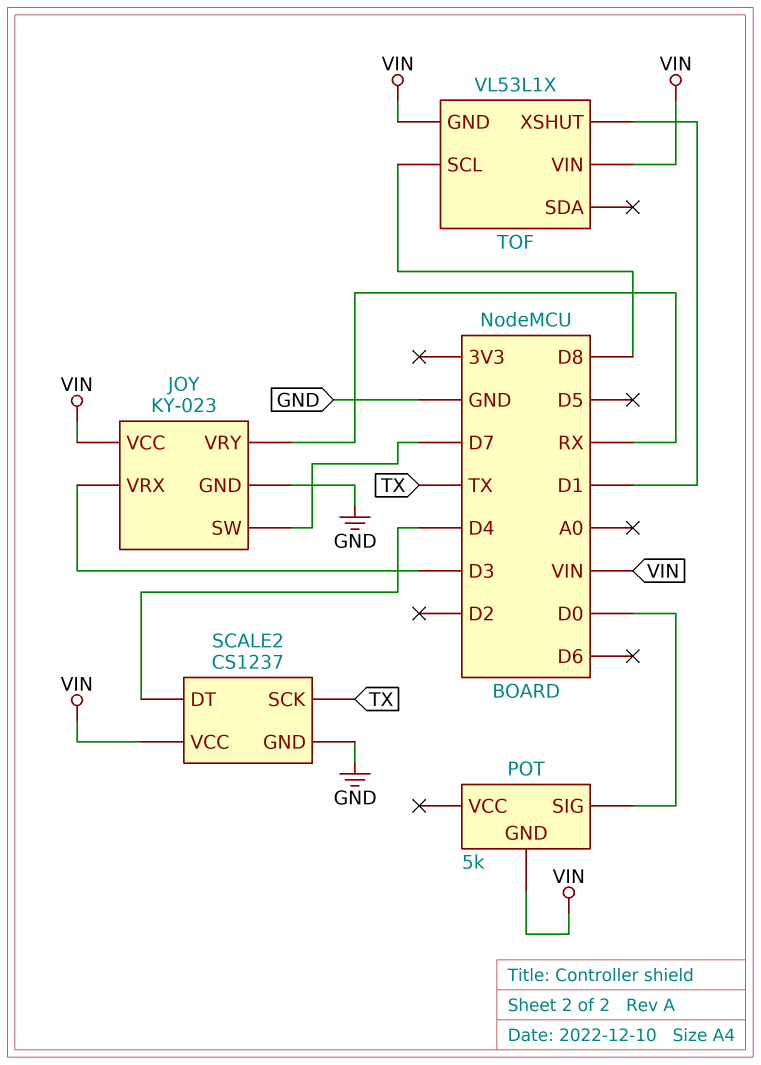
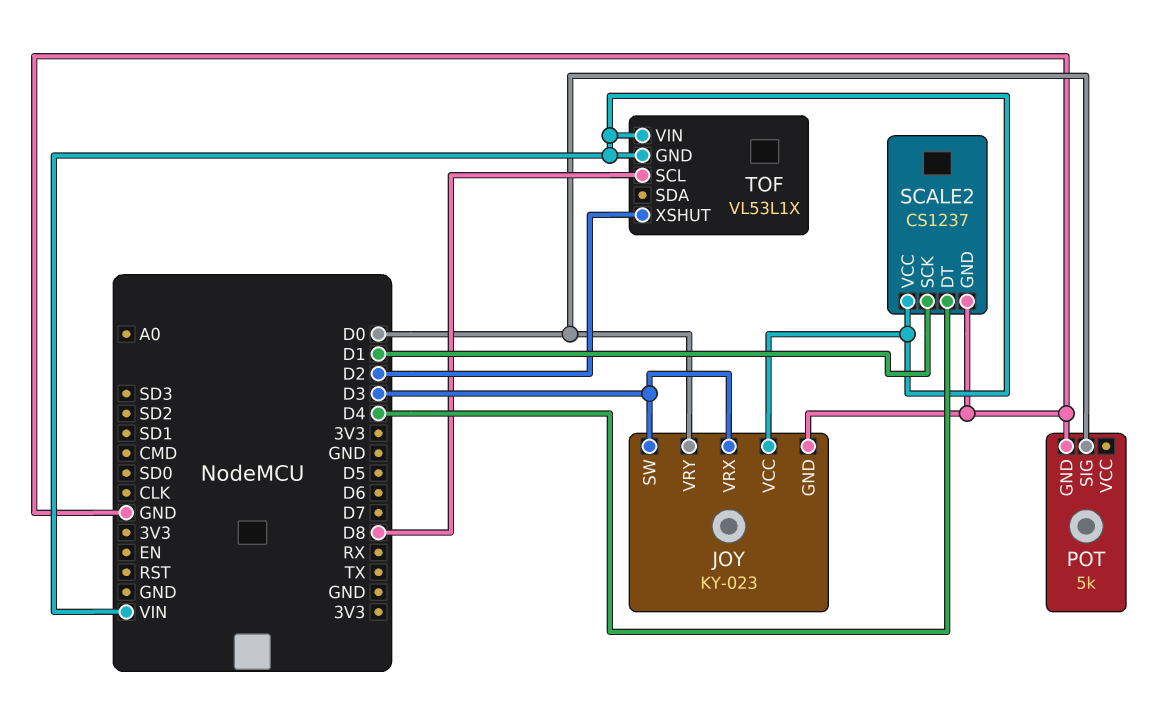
JOY pin SW: D7 -> D3
JOY pin VRY: RX -> D0
POT pin GND: VIN -> GND
SCALE2 pin SCK: TX -> D1
TOF pin XSHUT: D1 -> D2

